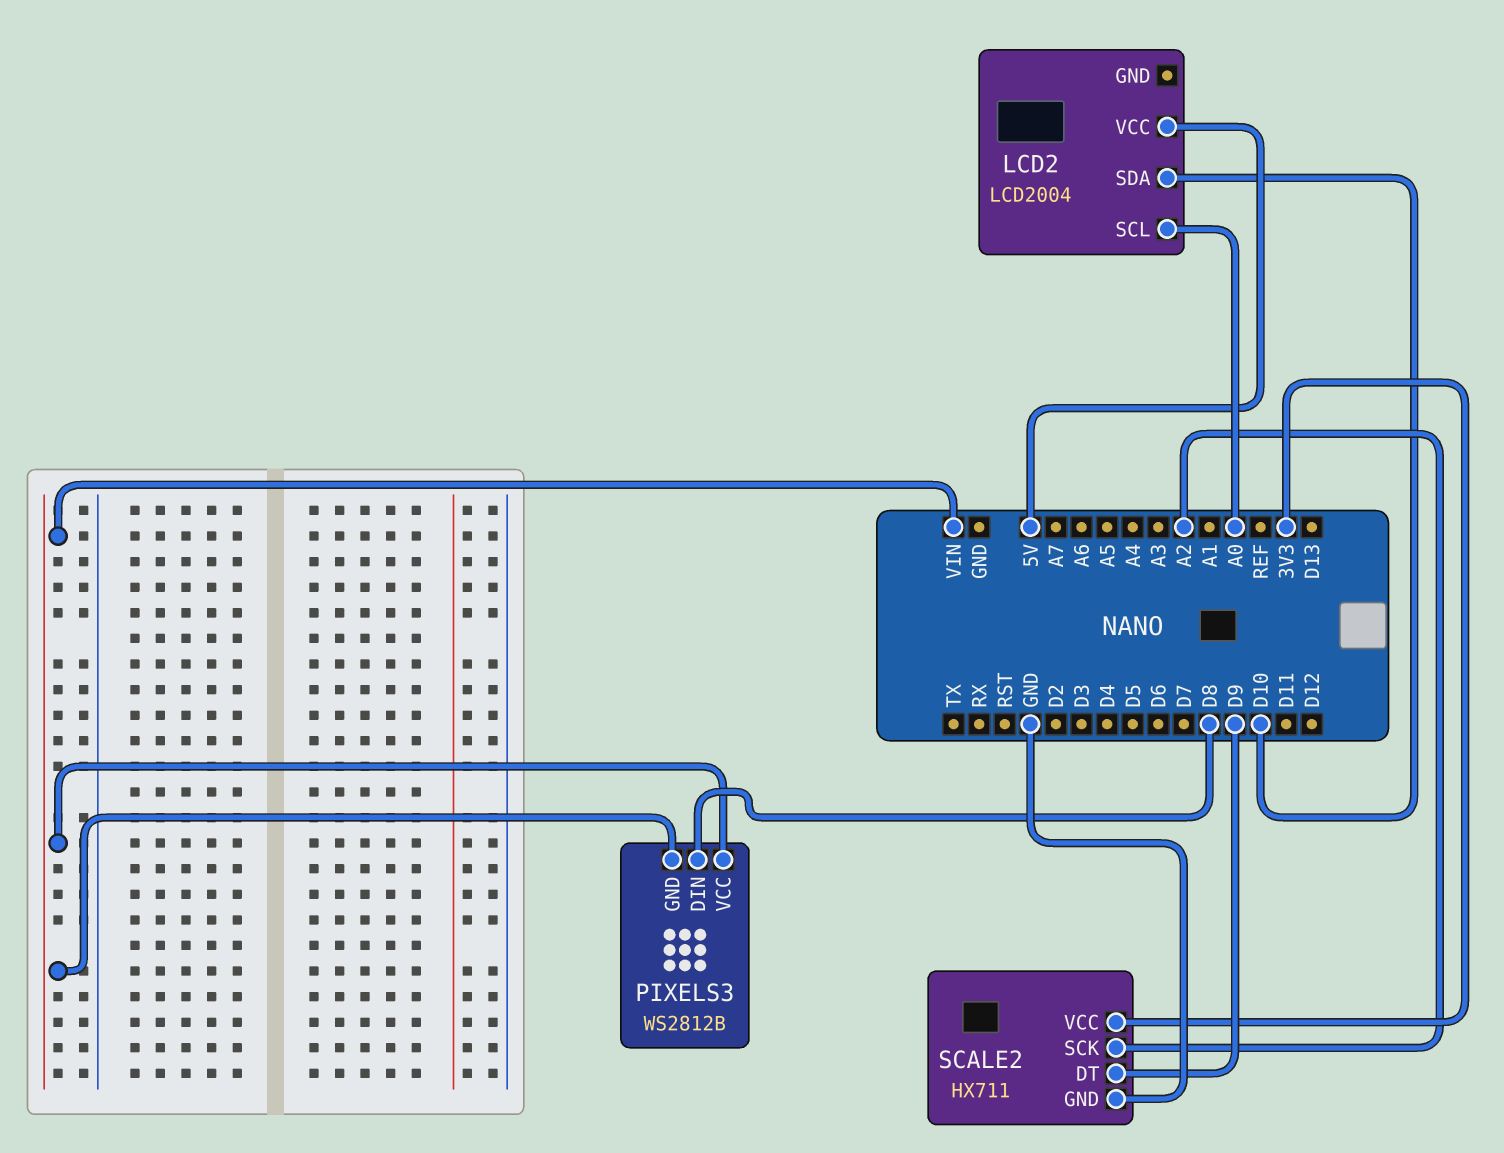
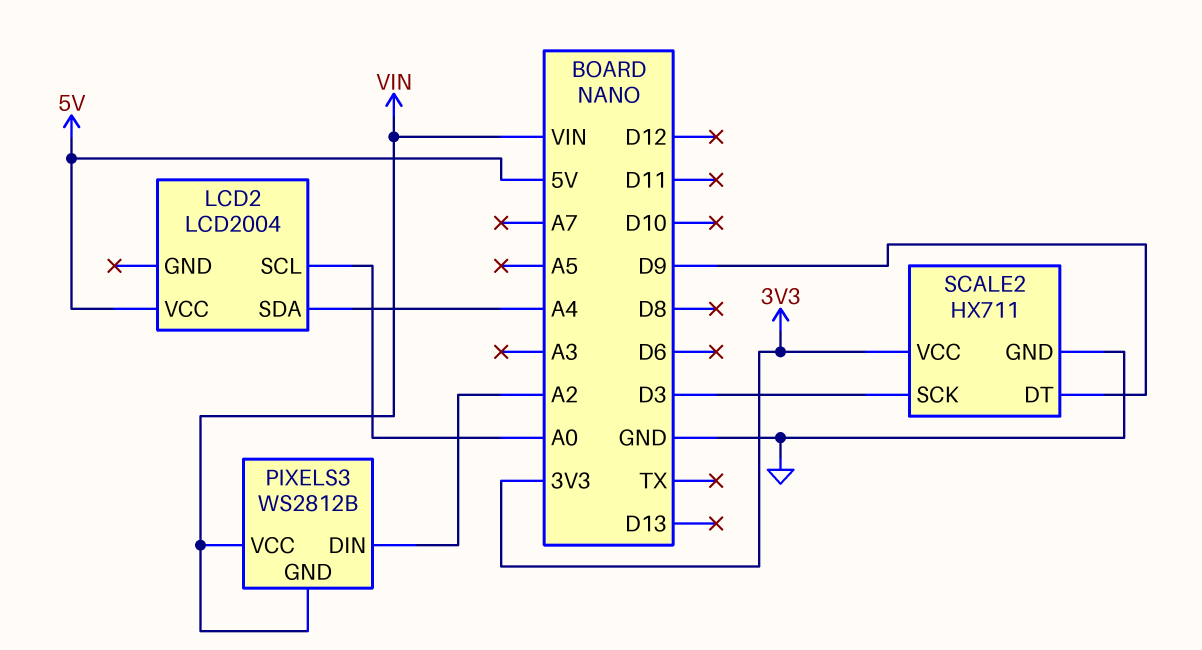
LCD2 pin SDA: D10 -> A4
PIXELS3 pin DIN: D8 -> A2
SCALE2 pin SCK: A2 -> D3

